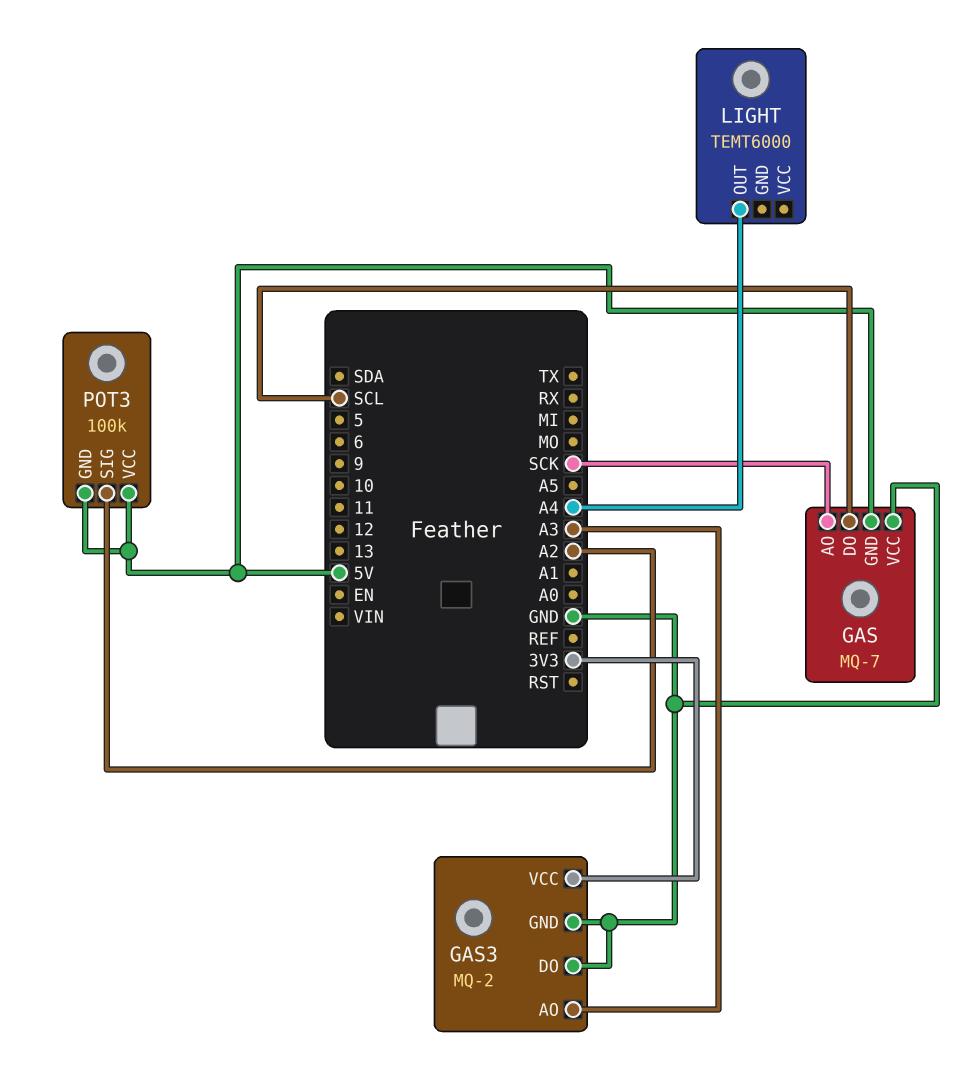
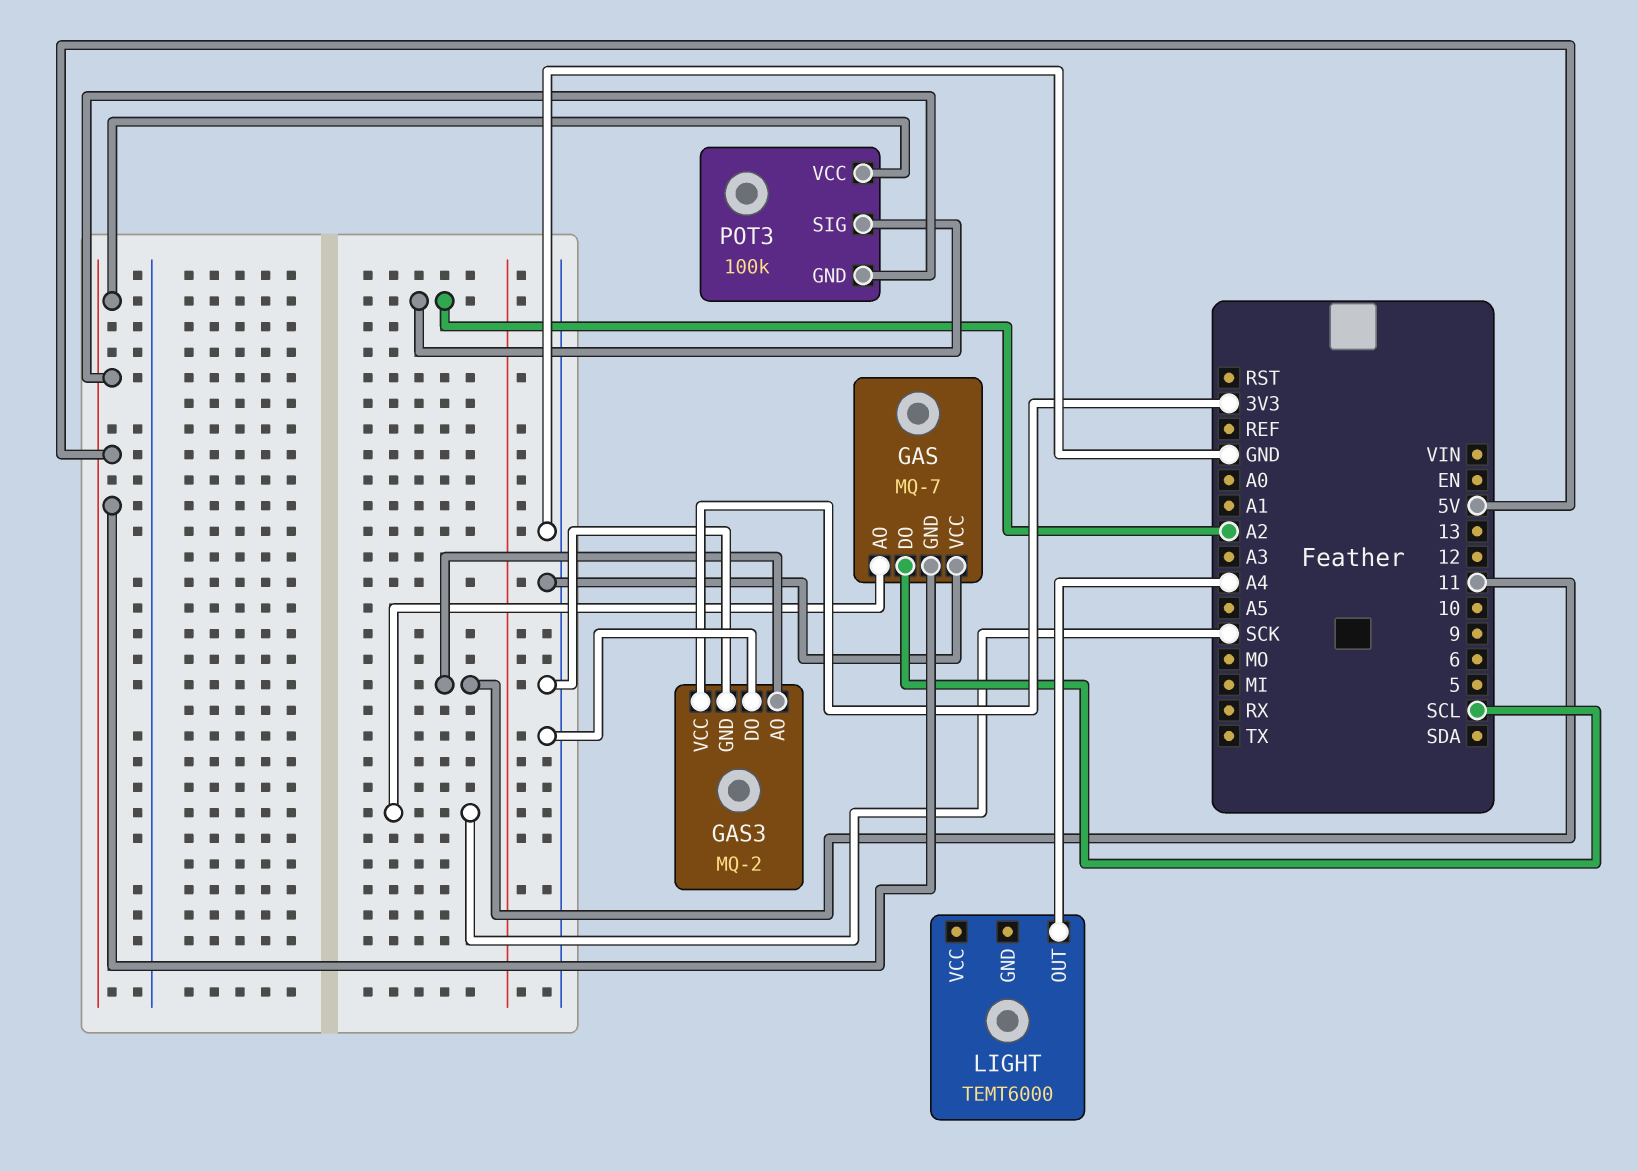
GAS3 pin AO: A3 -> 11

